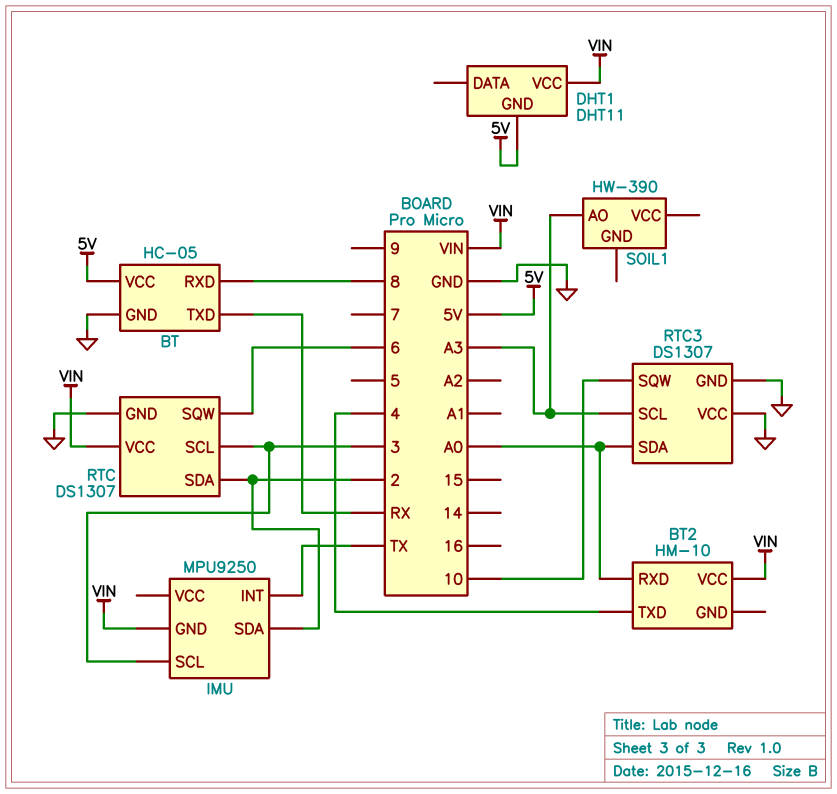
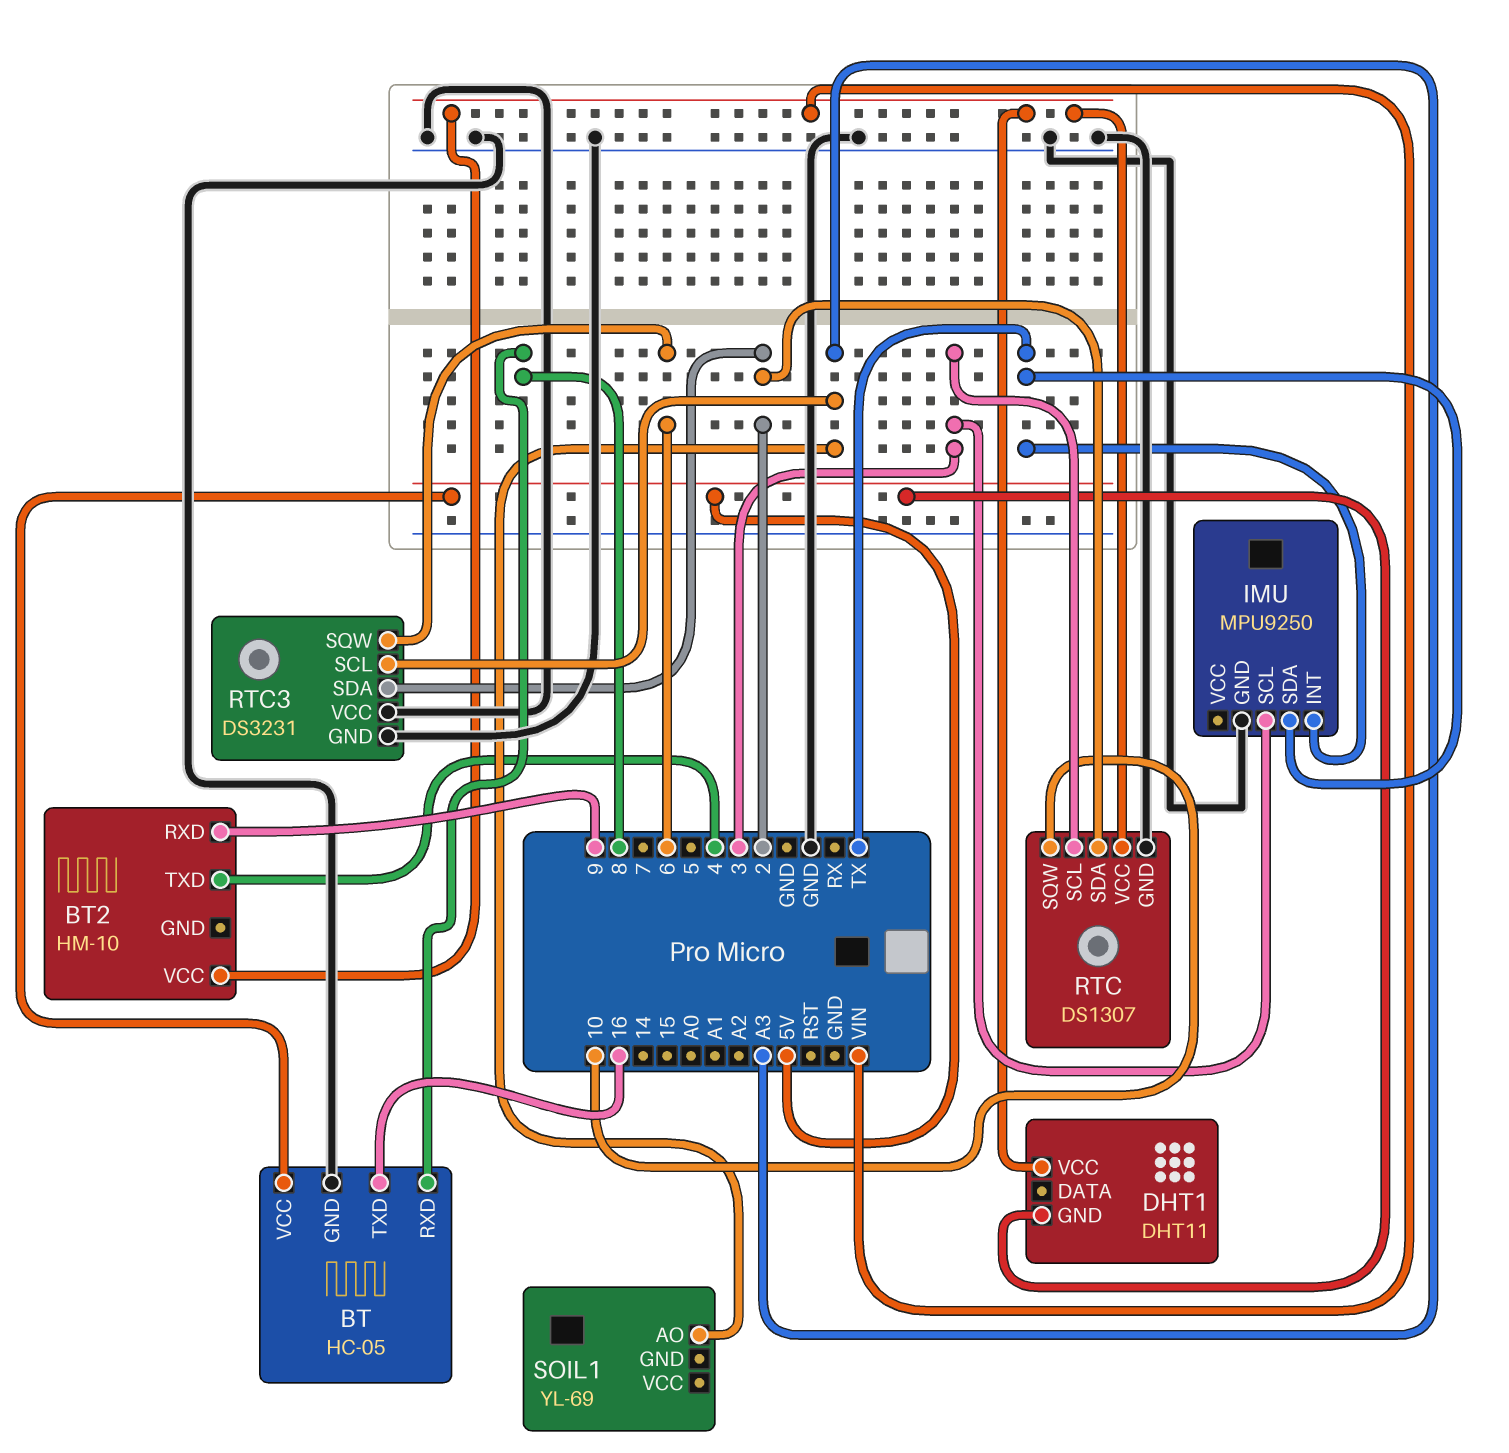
BT pin TXD: RX -> 16
BT2 pin RXD: A0 -> 9
IMU pin GND: VIN -> GND
IMU pin SDA: 2 -> TX
RTC pin SQW: 6 -> 10
RTC3: DS1307 -> DS3231
RTC3 pin SDA: A0 -> 2
RTC3 pin SQW: 10 -> 6
SOIL1: HW-390 -> YL-69

